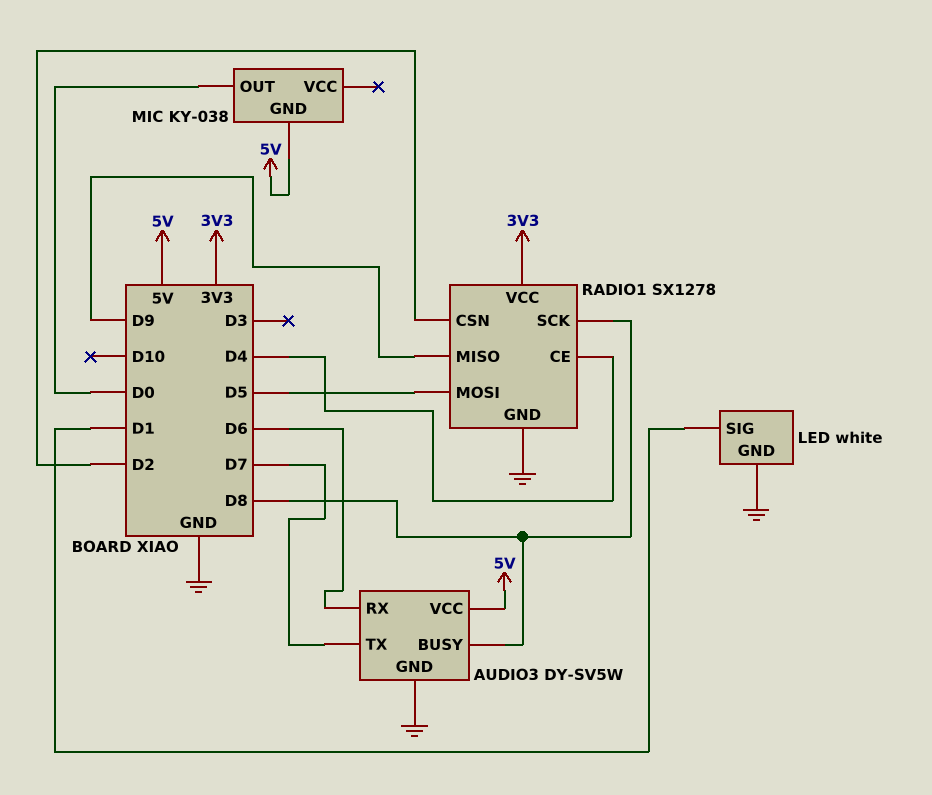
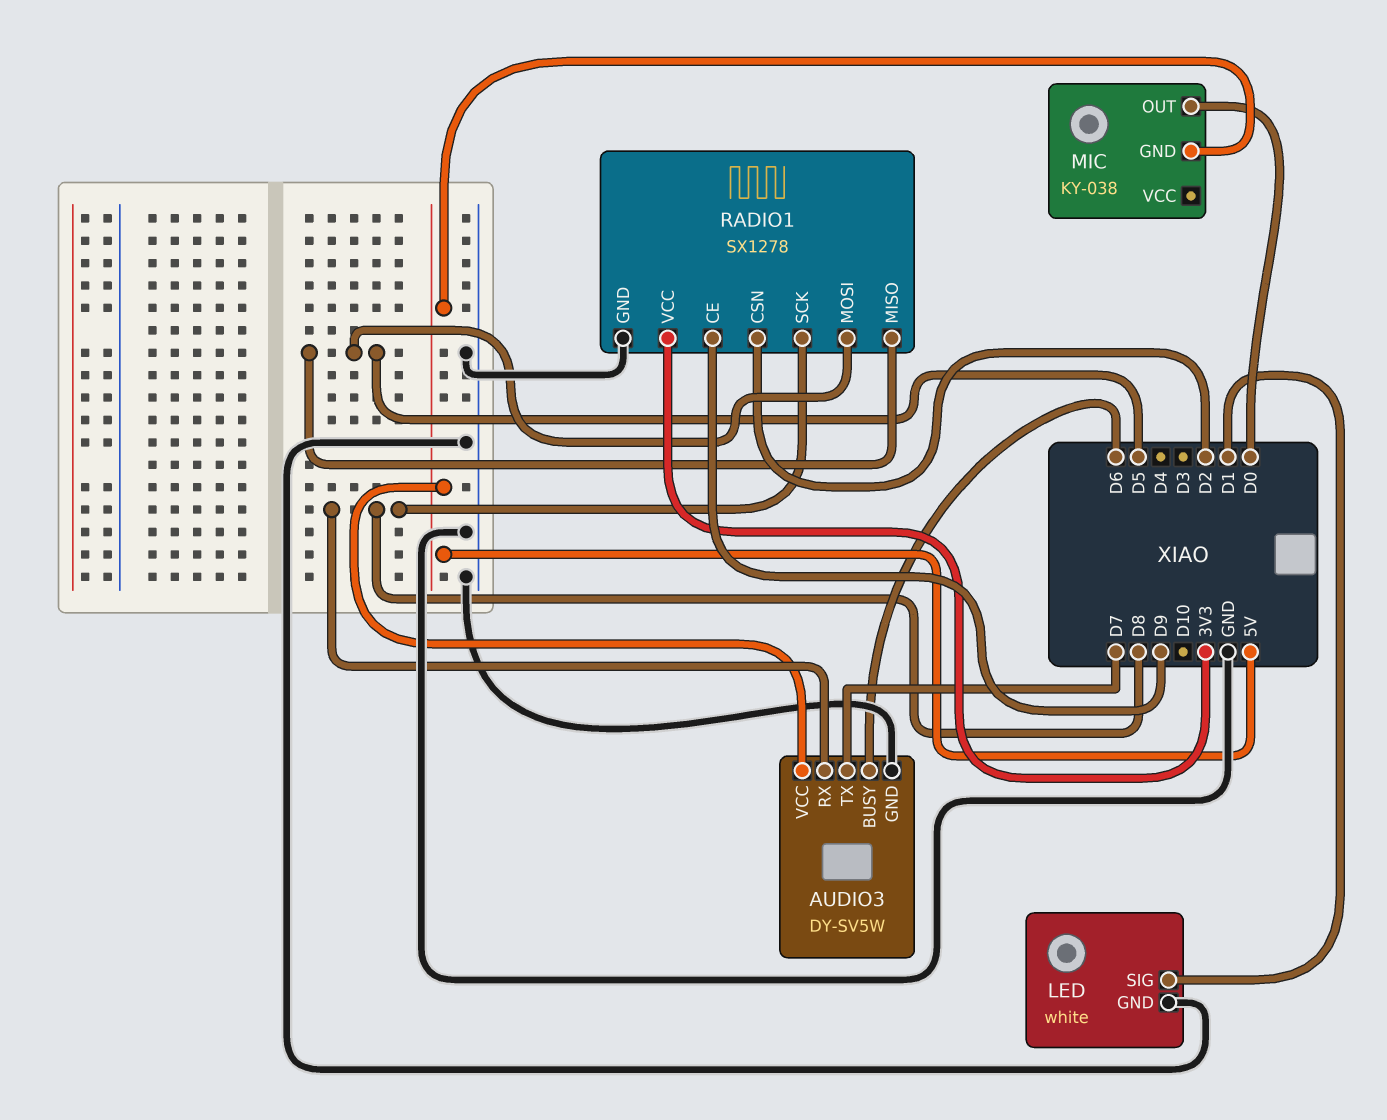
AUDIO3 pin BUSY: D8 -> D6
AUDIO3 pin RX: D6 -> D8
RADIO1 pin CE: D4 -> D9
RADIO1 pin MISO: D9 -> D5

